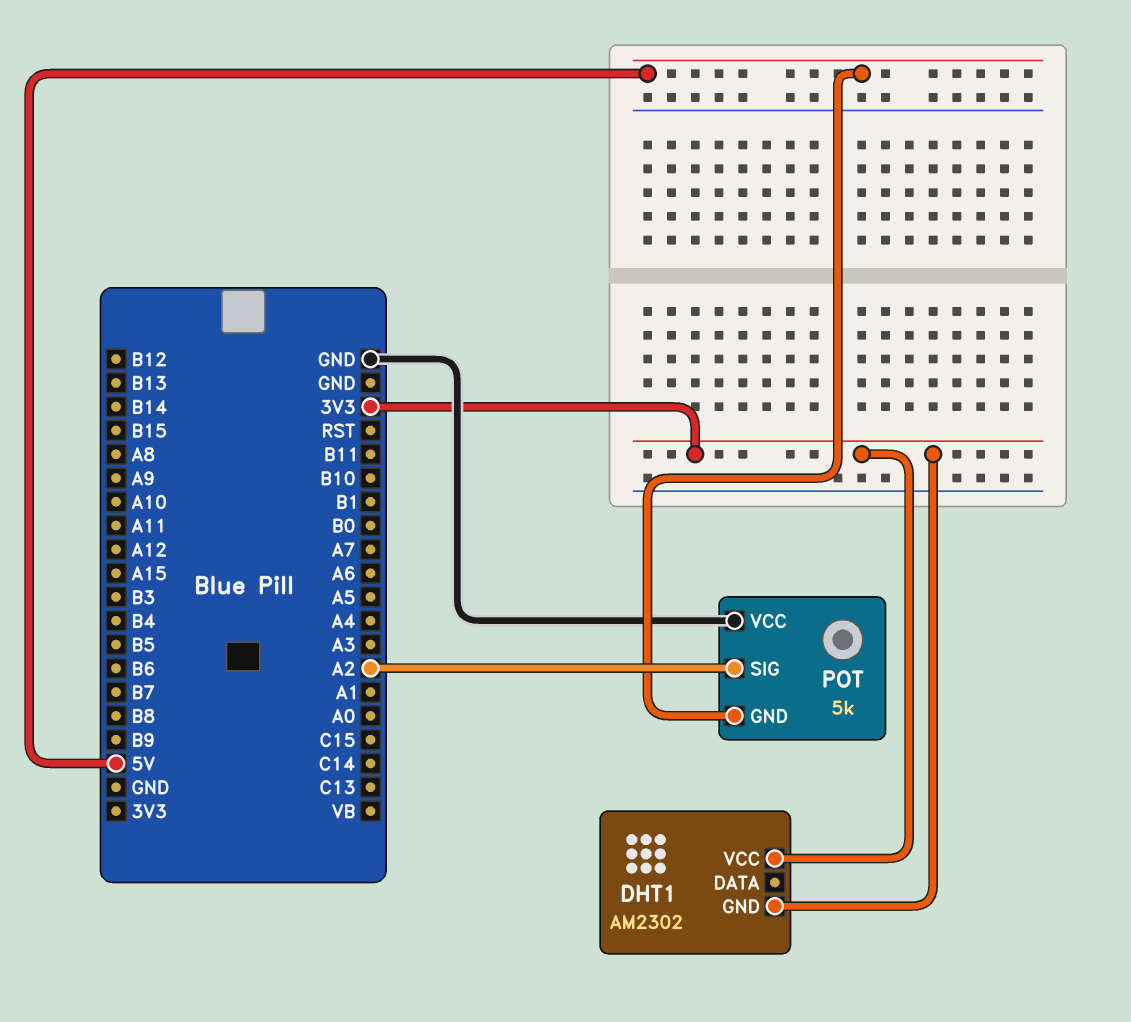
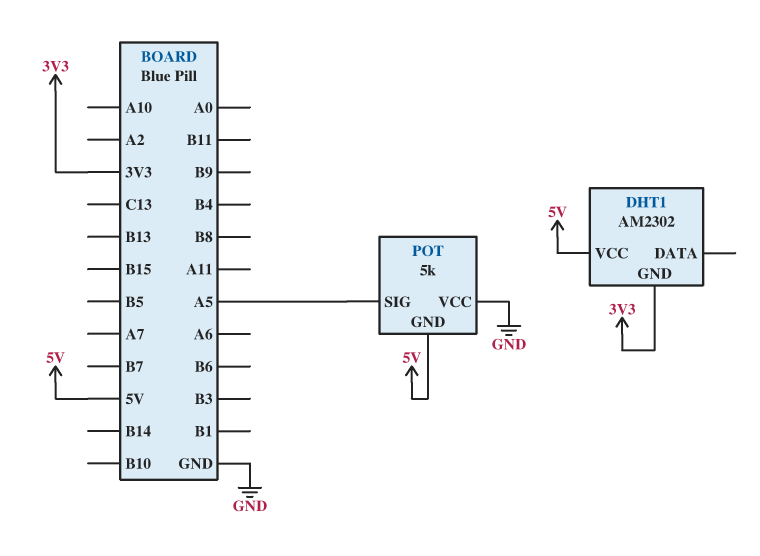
DHT1 pin VCC: 3V3 -> 5V
POT pin SIG: A2 -> A5

